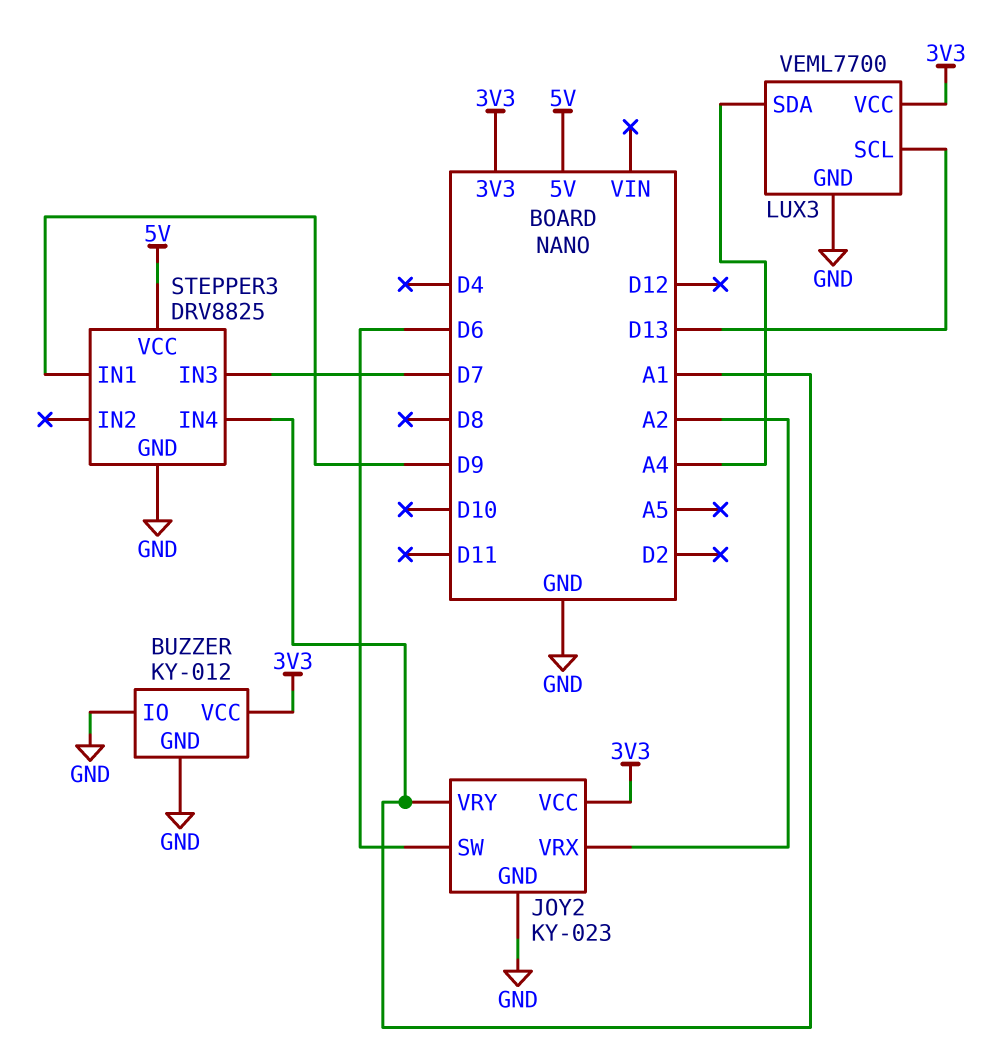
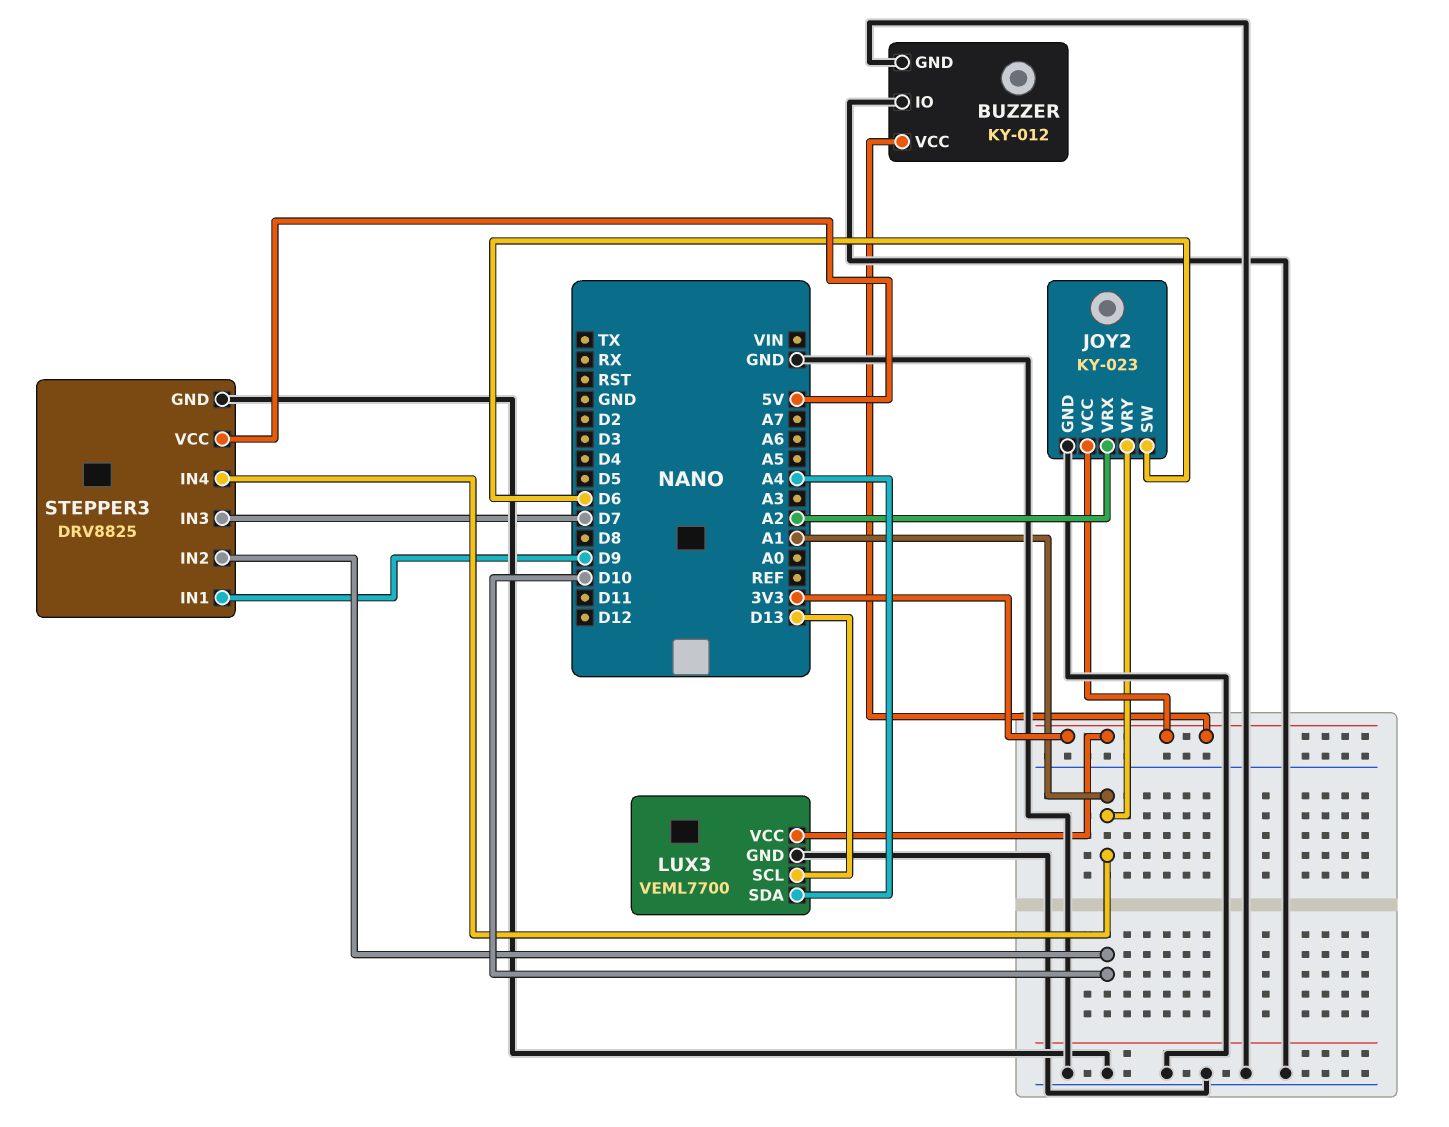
STEPPER3 pin IN2: none -> D10

